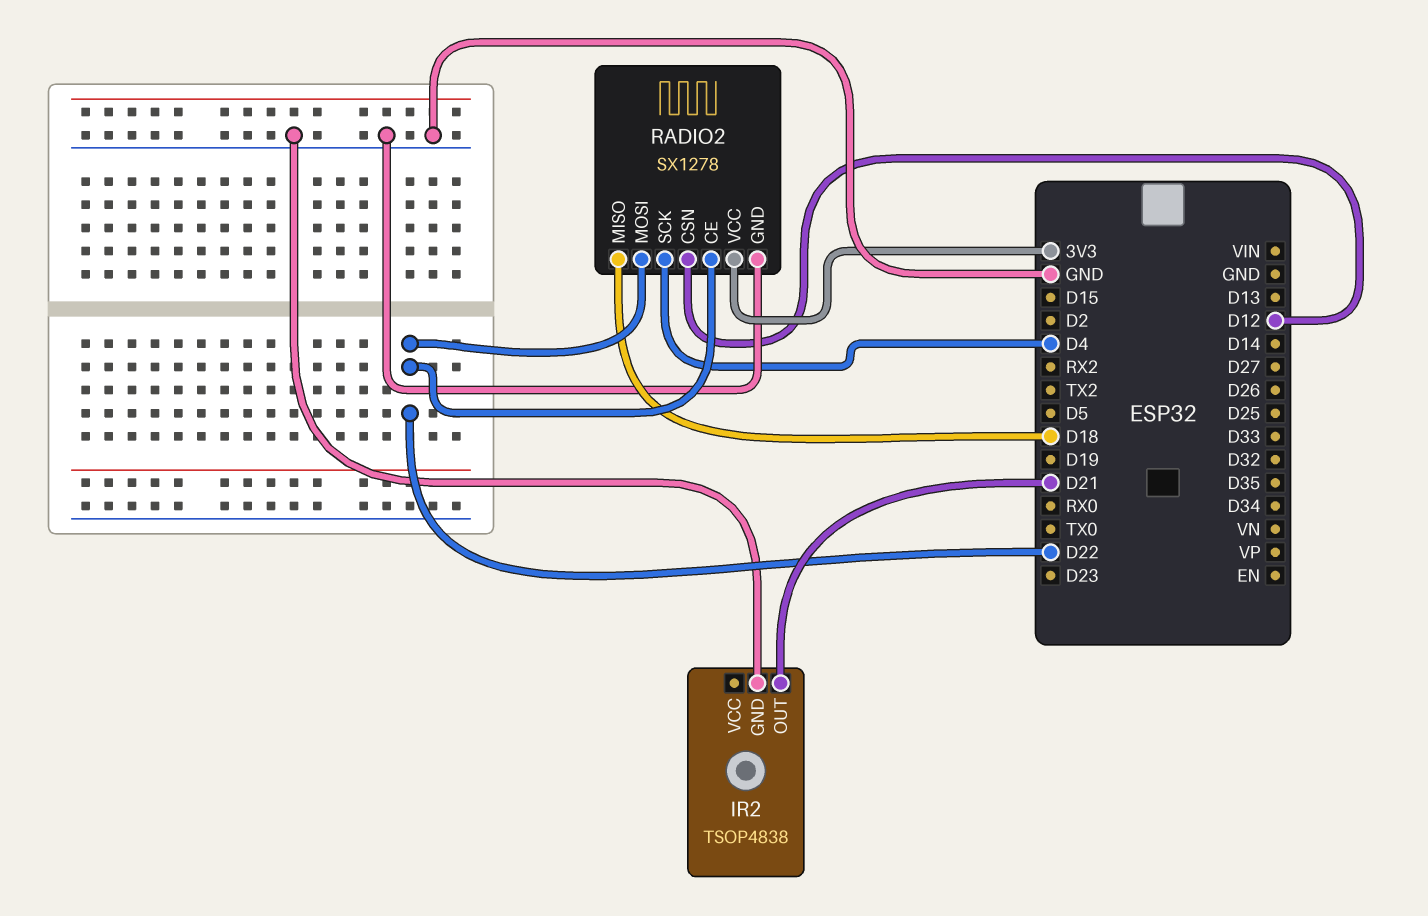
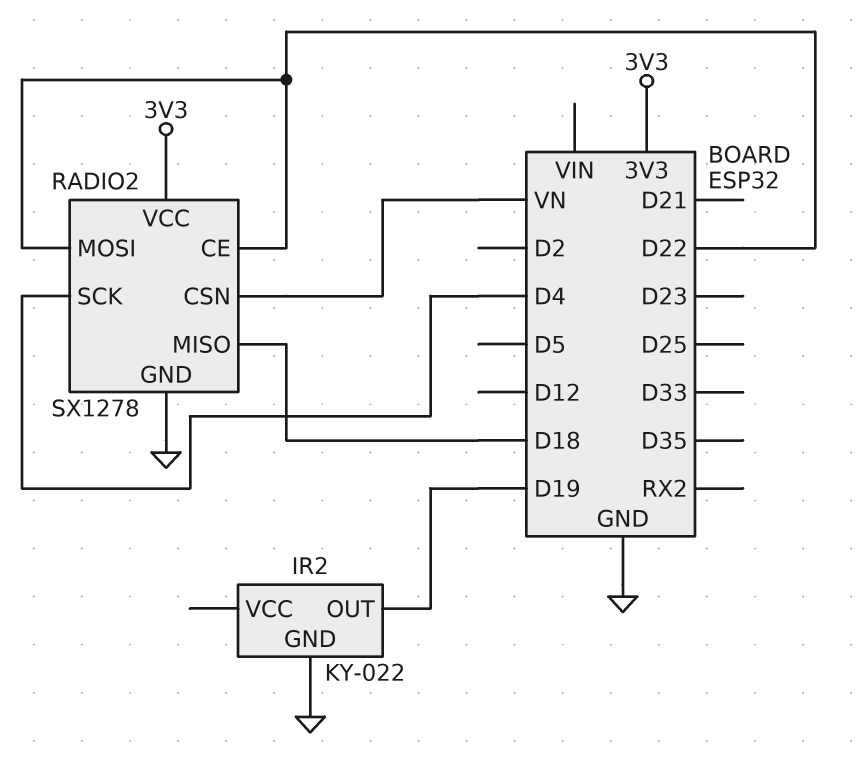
IR2: TSOP4838 -> KY-022
IR2 pin OUT: D21 -> D19
RADIO2 pin CSN: D12 -> VN

